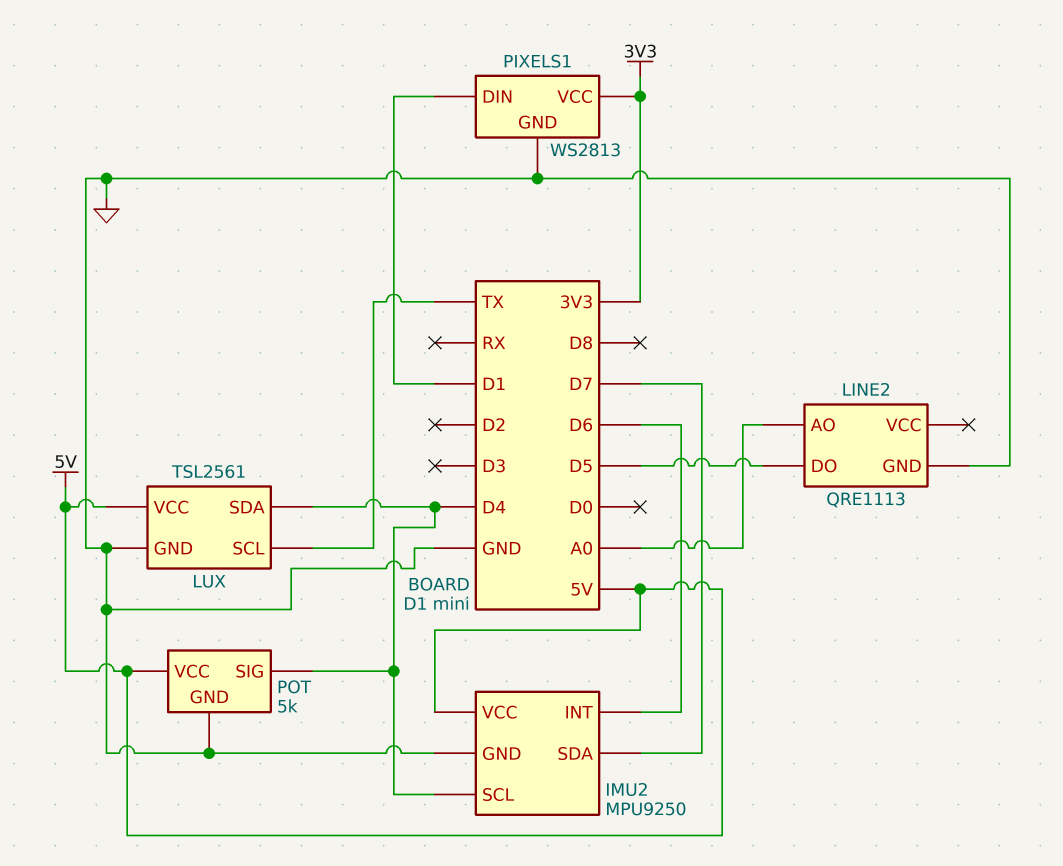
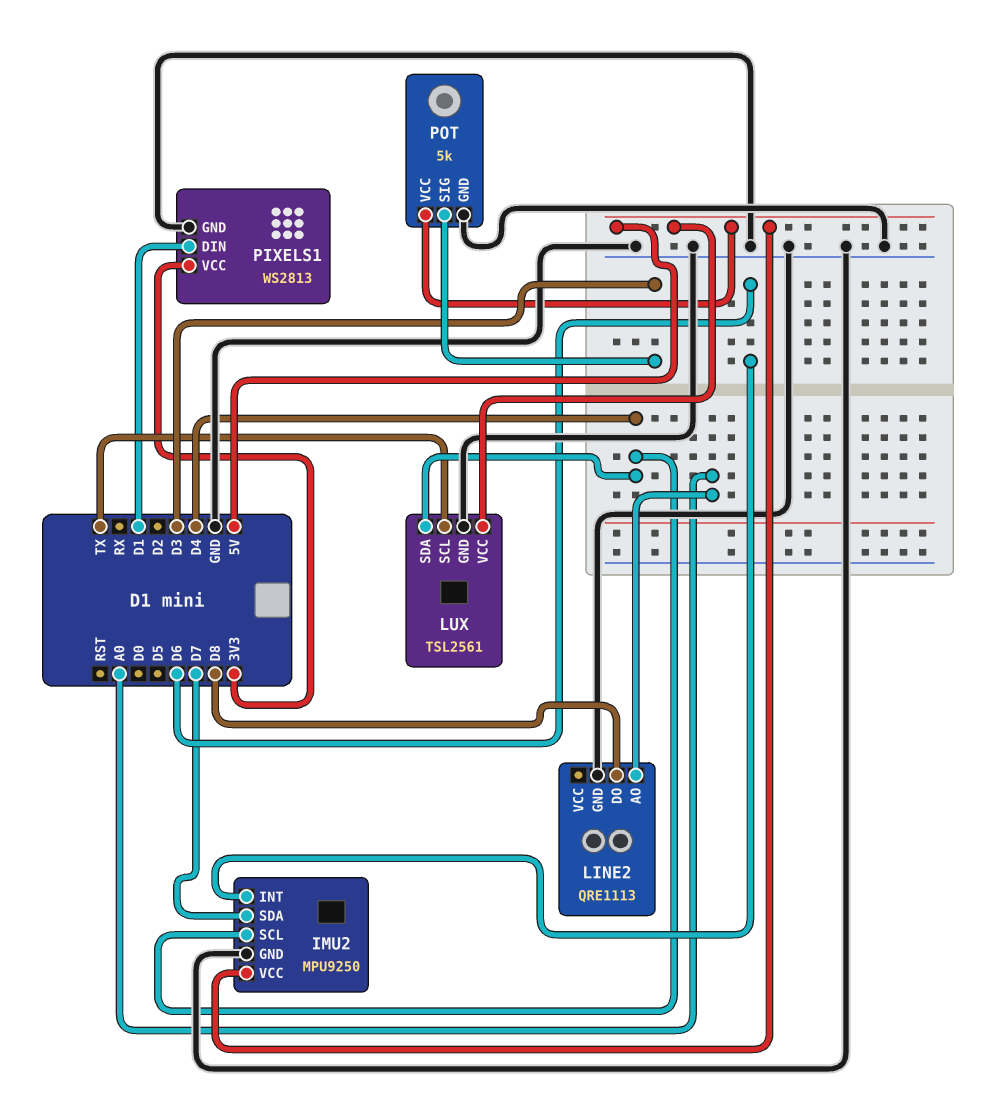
LINE2 pin DO: D5 -> D8
POT pin SIG: D4 -> D3

